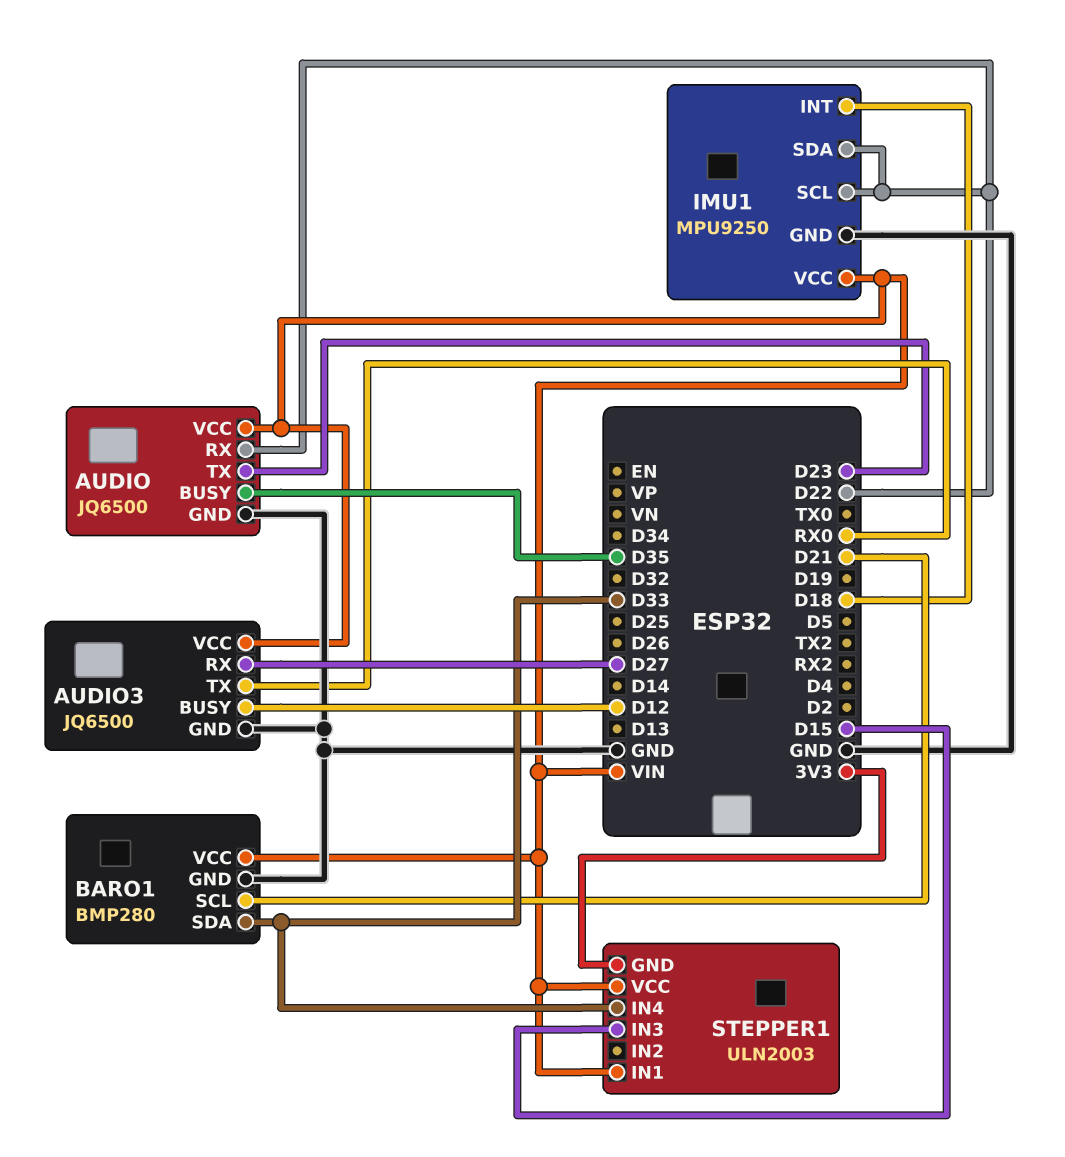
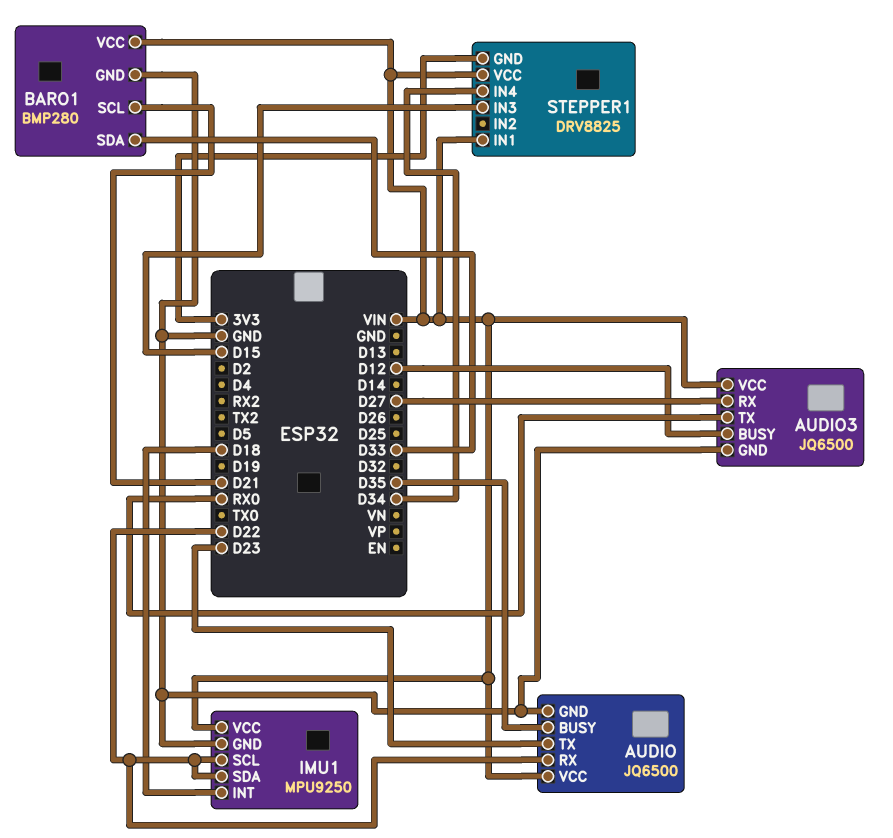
STEPPER1: ULN2003 -> DRV8825
STEPPER1 pin IN4: D33 -> D34

